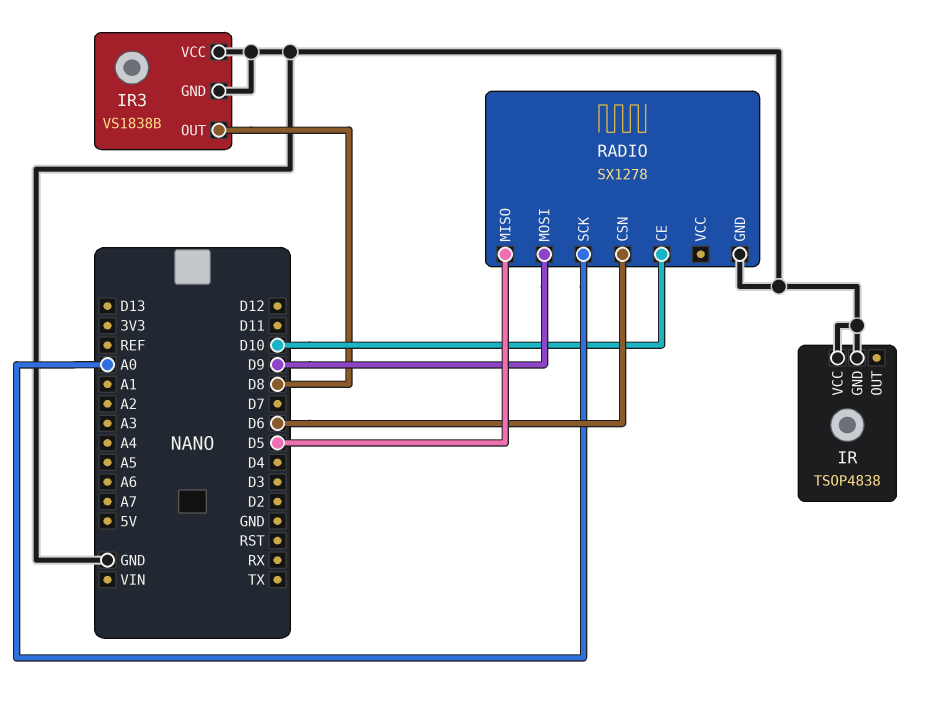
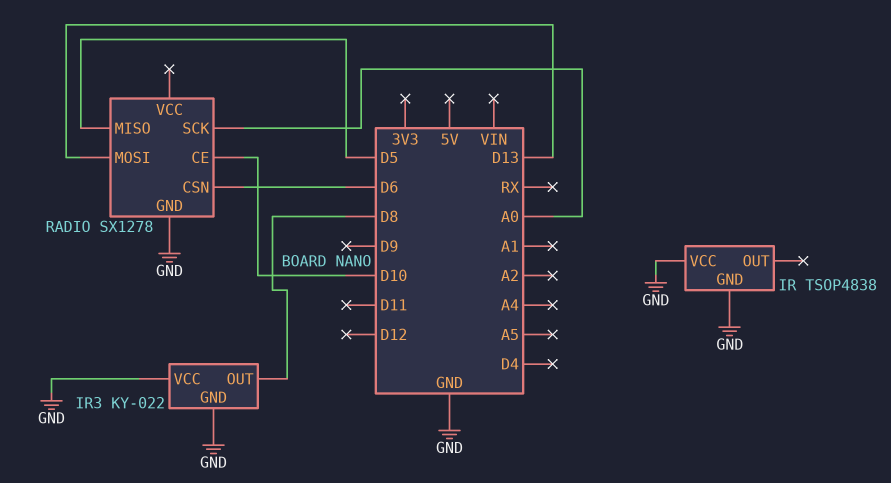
IR3: VS1838B -> KY-022
RADIO pin MOSI: D9 -> D13

